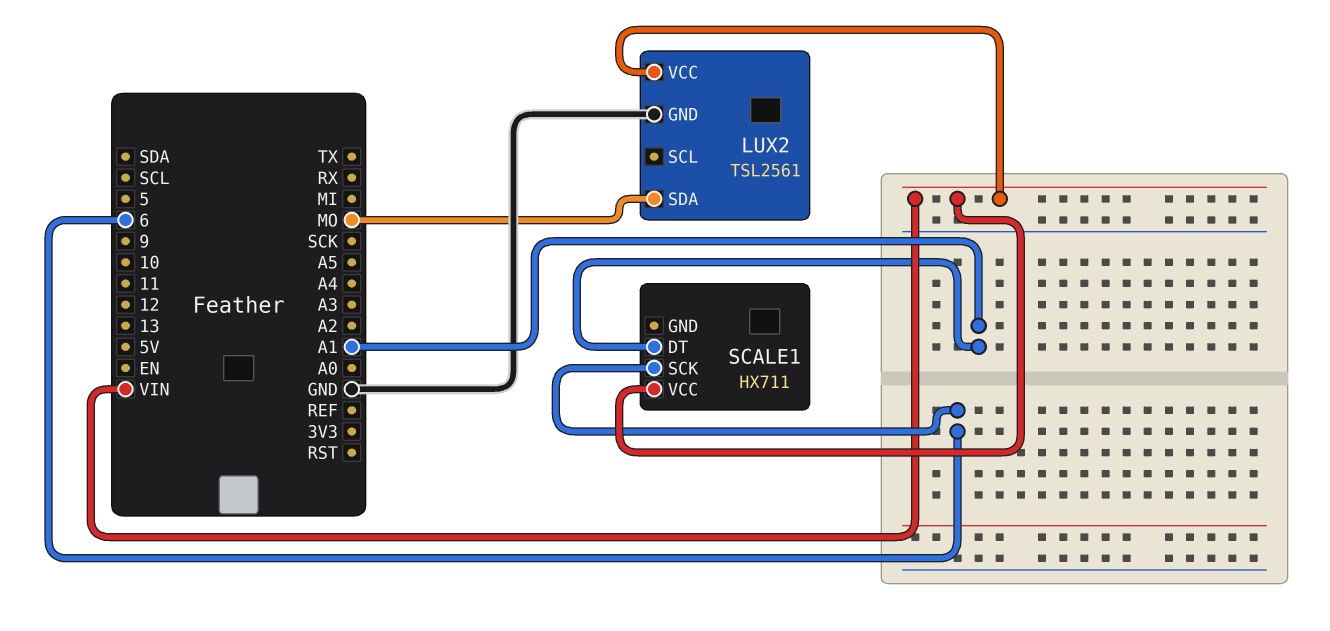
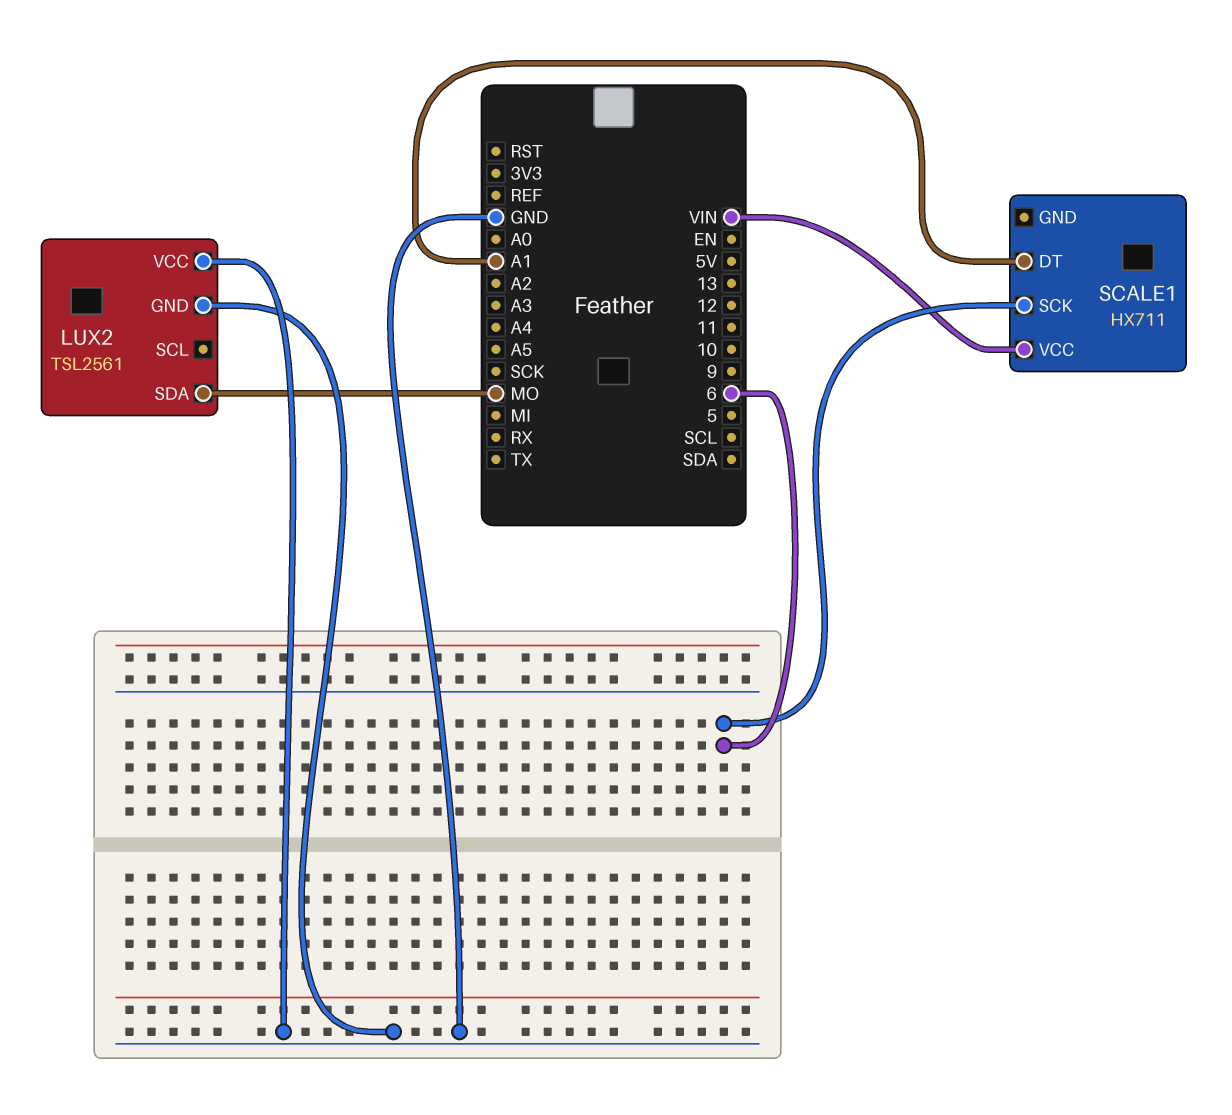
LUX2 pin VCC: VIN -> GND

